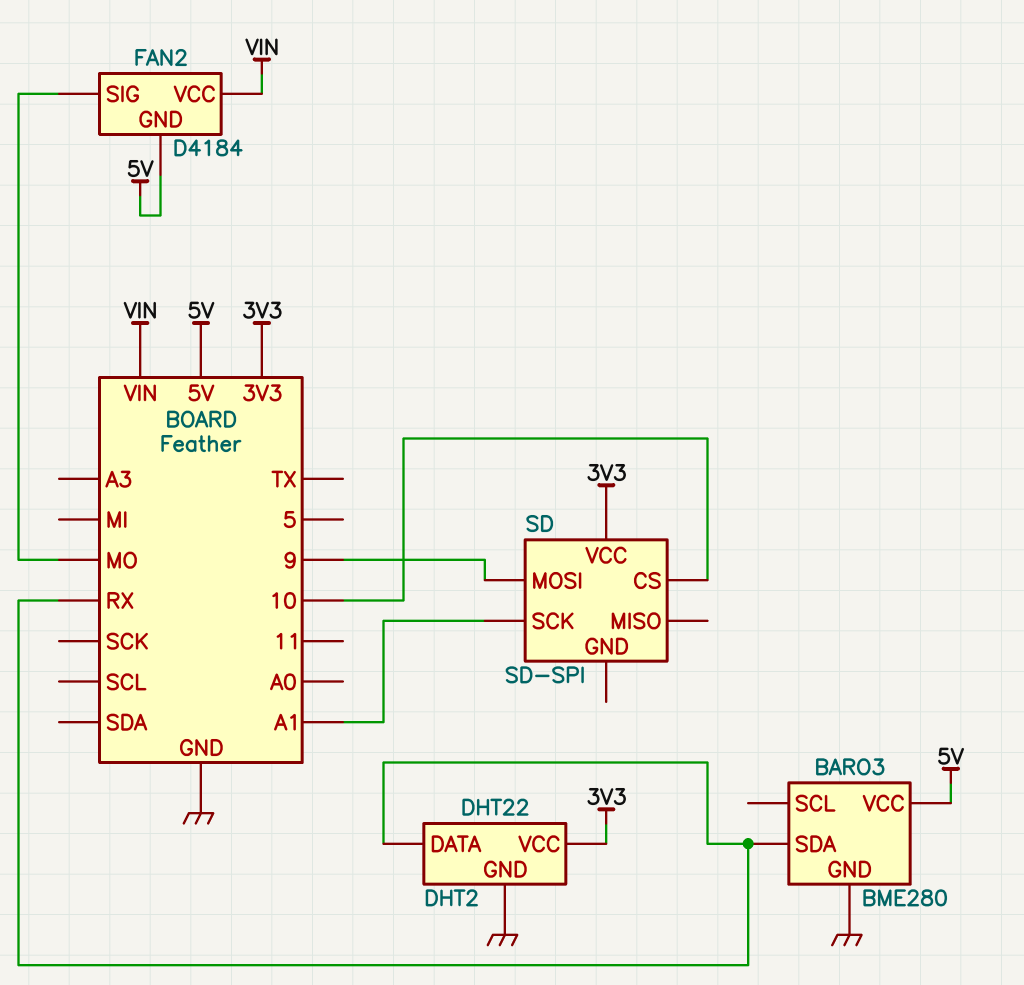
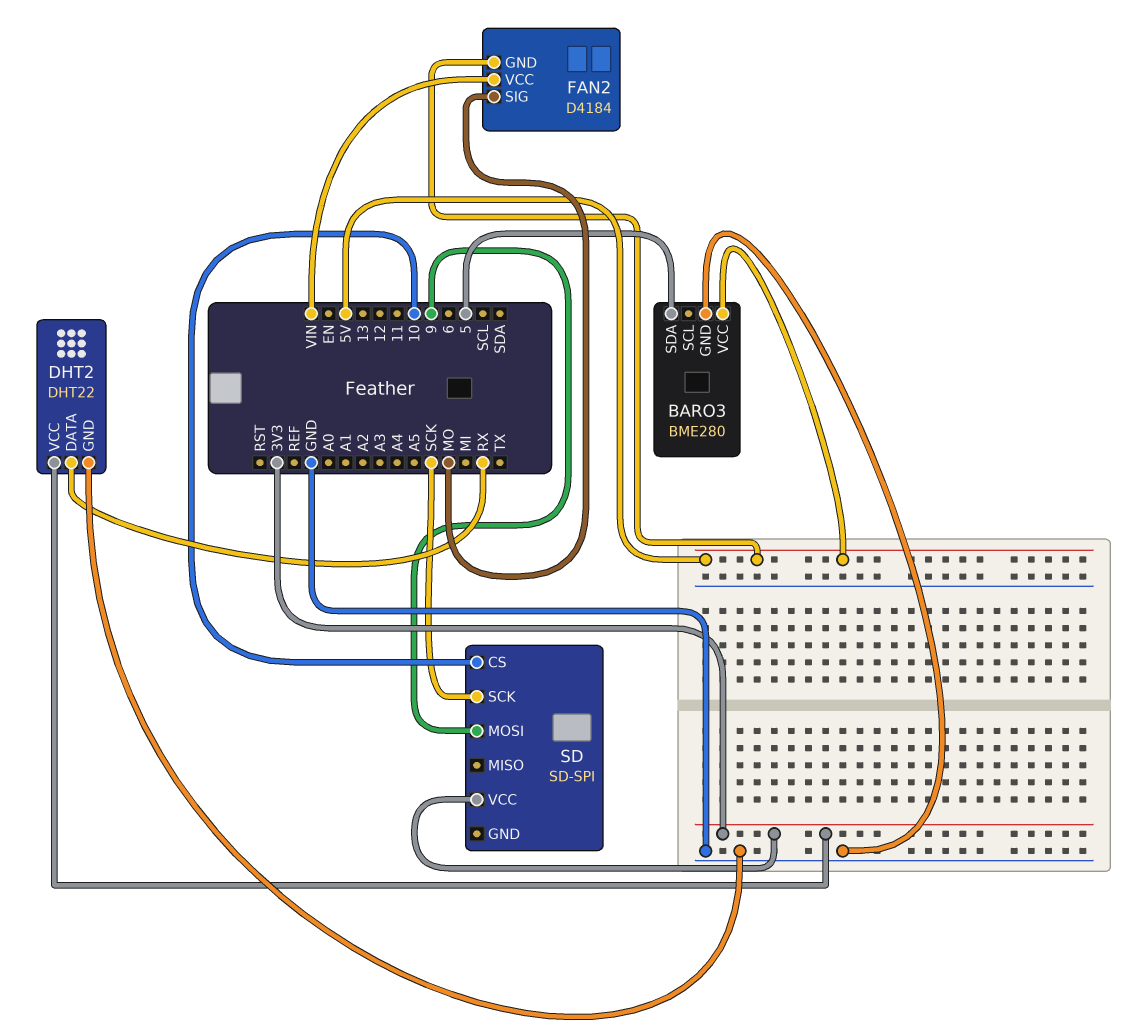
BARO3 pin SDA: RX -> 5
SD pin SCK: A1 -> SCK

